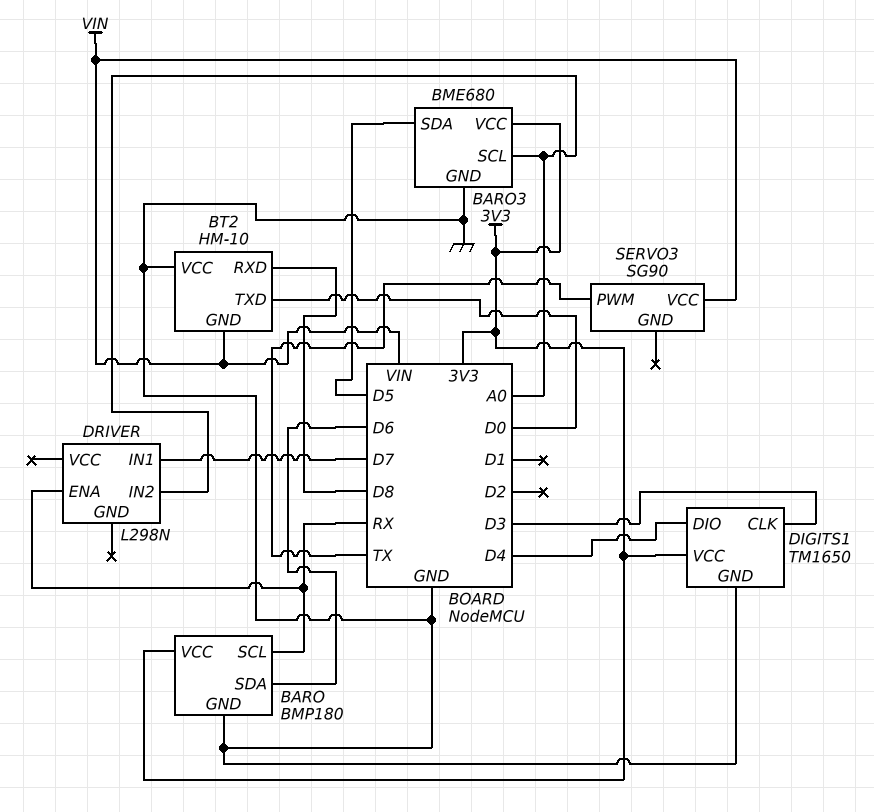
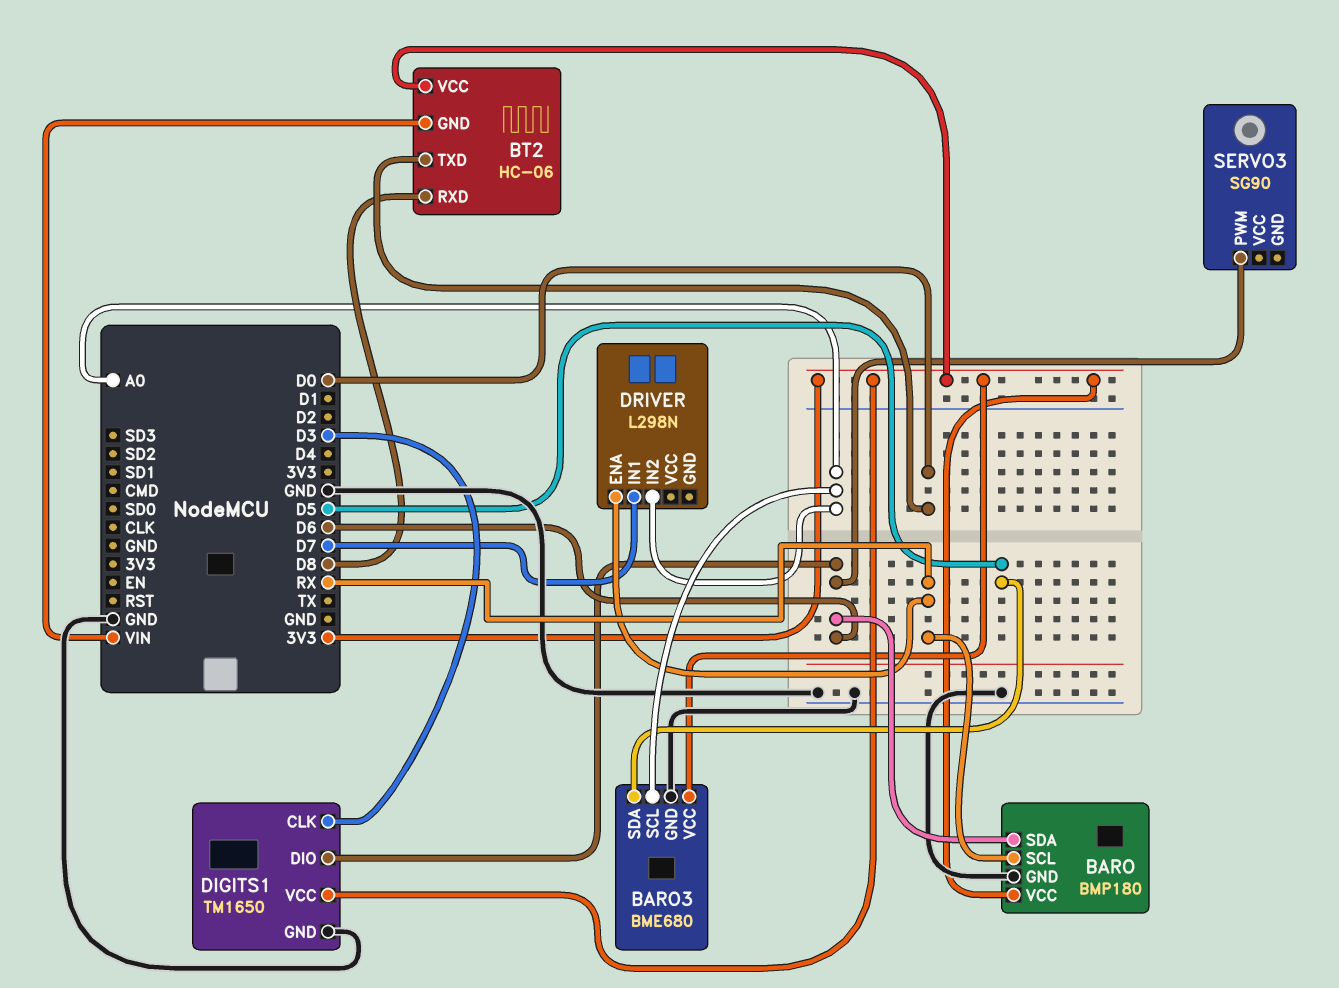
BT2: HM-10 -> HC-06
BT2 pin VCC: GND -> 3V3
DIGITS1 pin DIO: D4 -> D6
SERVO3 pin PWM: TX -> D6
SERVO3 pin VCC: VIN -> none

